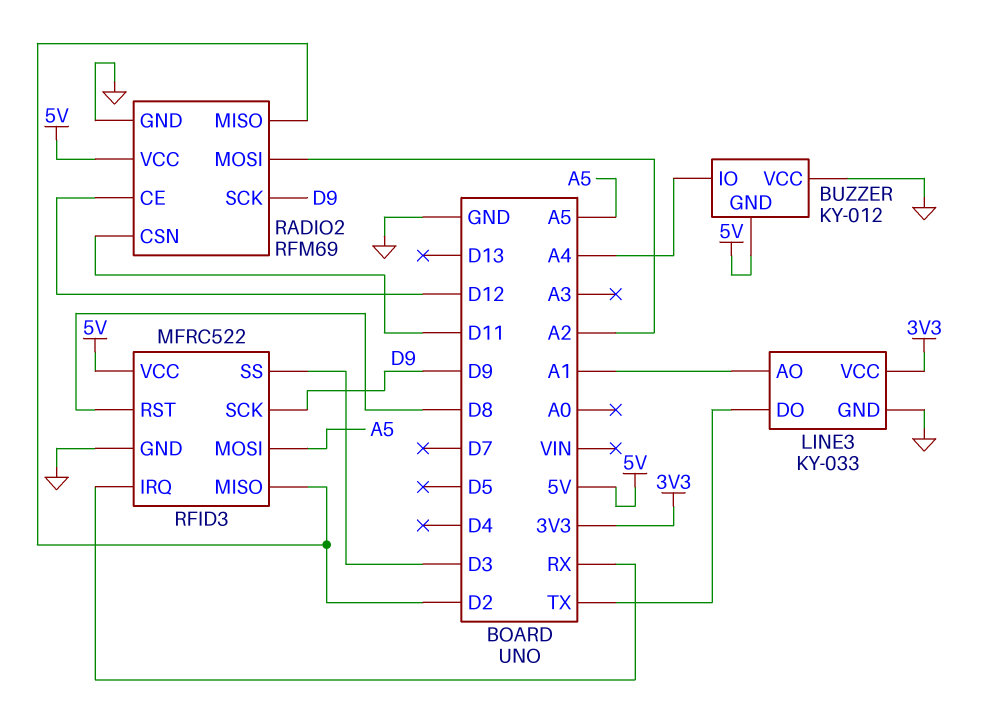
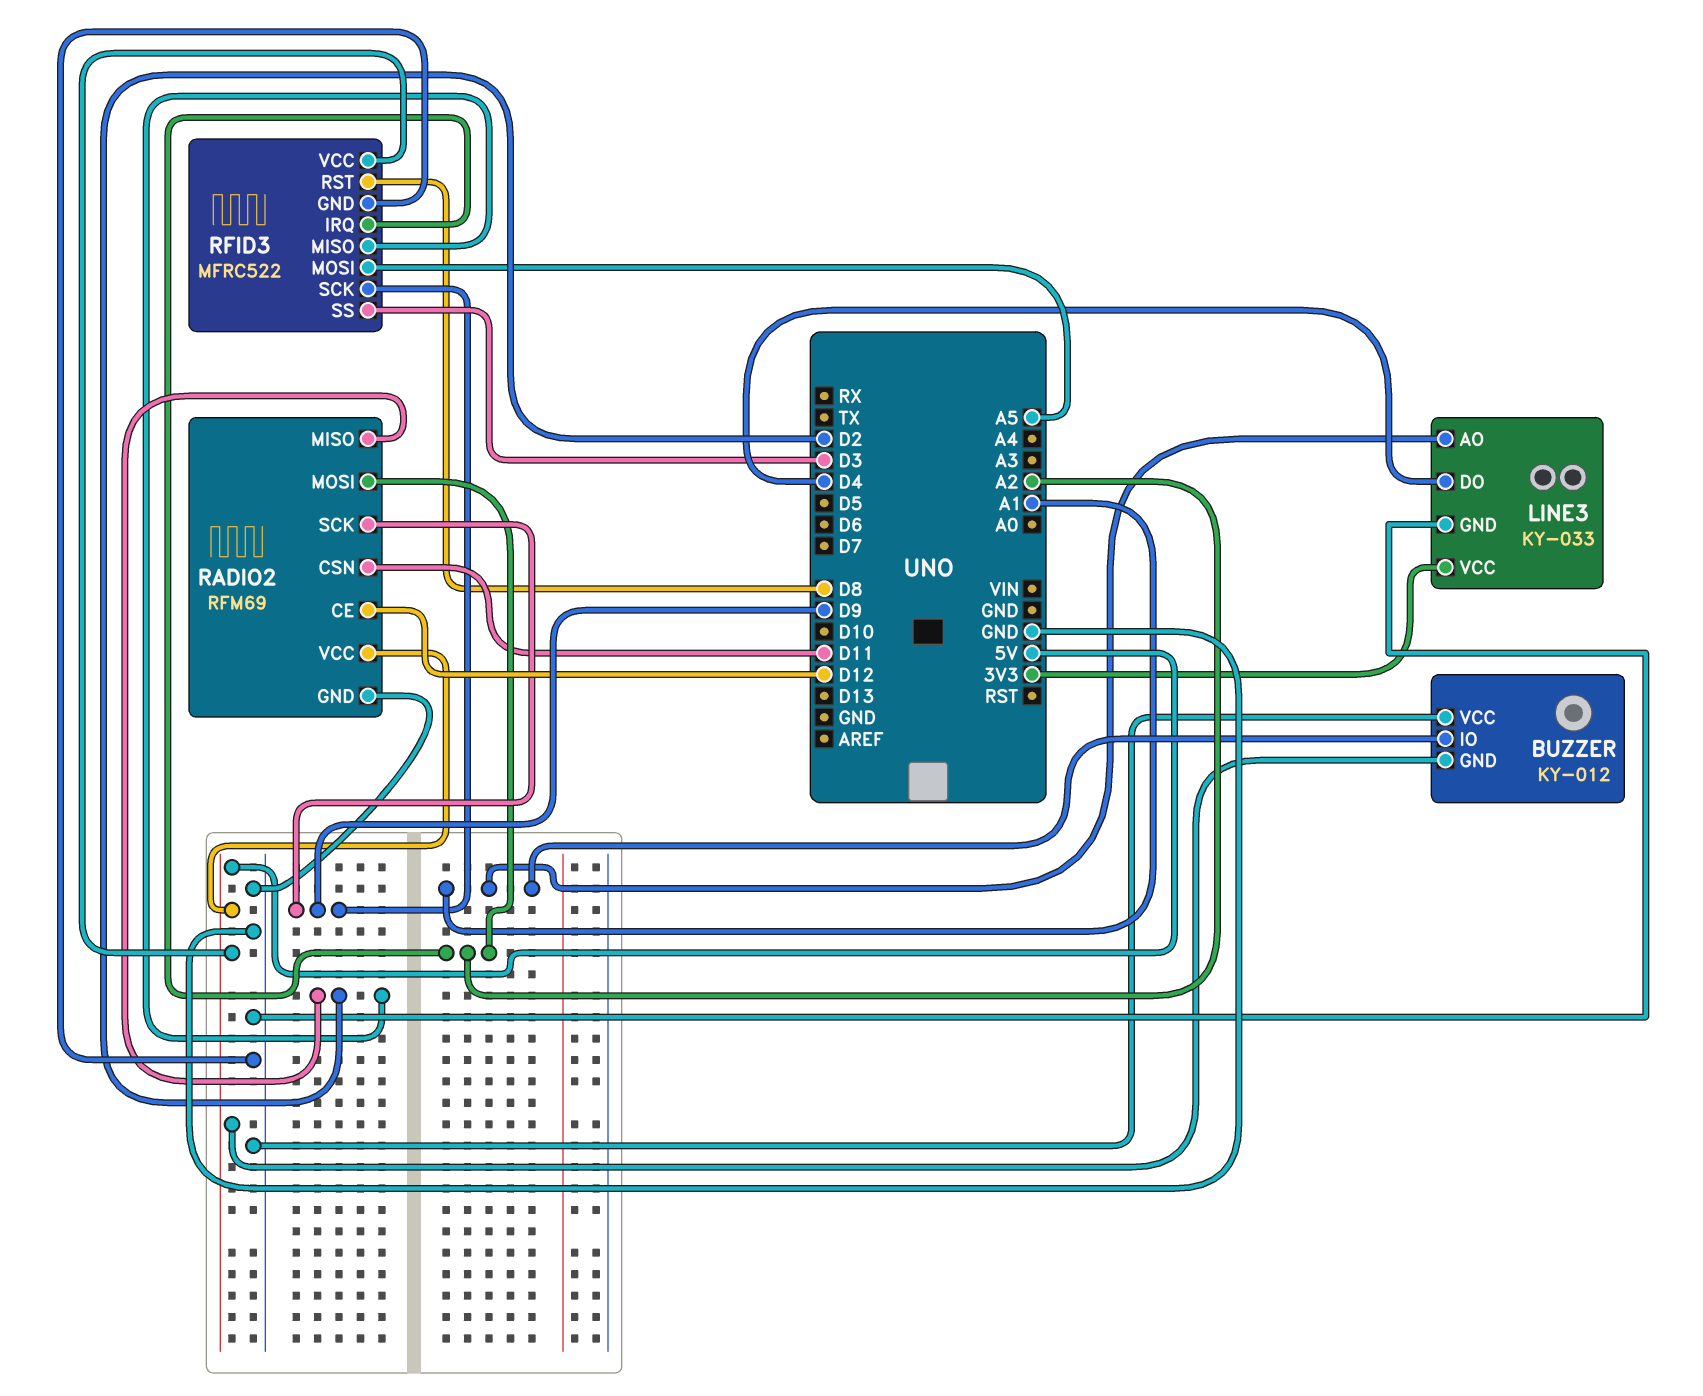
BUZZER pin IO: A4 -> A1
LINE3 pin DO: TX -> D4
RFID3 pin IRQ: RX -> A2

